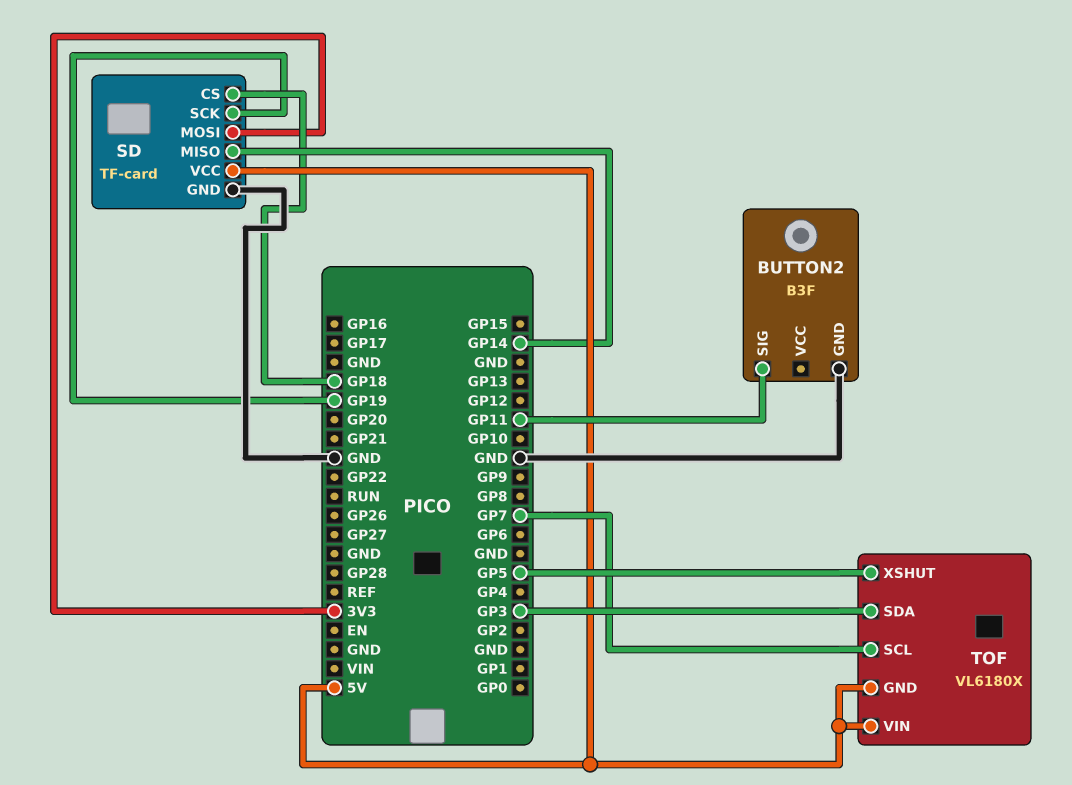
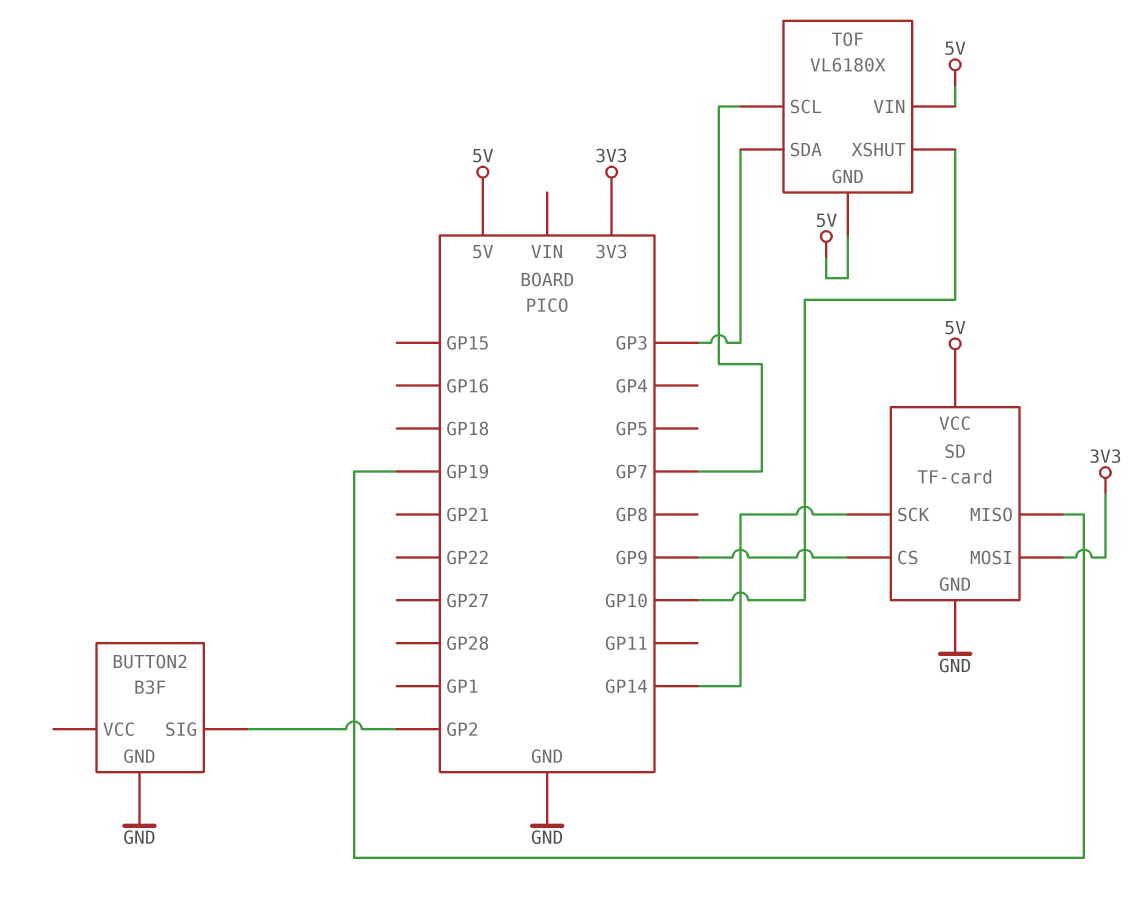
BUTTON2 pin SIG: GP11 -> GP2
SD pin CS: GP18 -> GP9
SD pin MISO: GP14 -> GP19
SD pin SCK: GP19 -> GP14
TOF pin XSHUT: GP5 -> GP10

